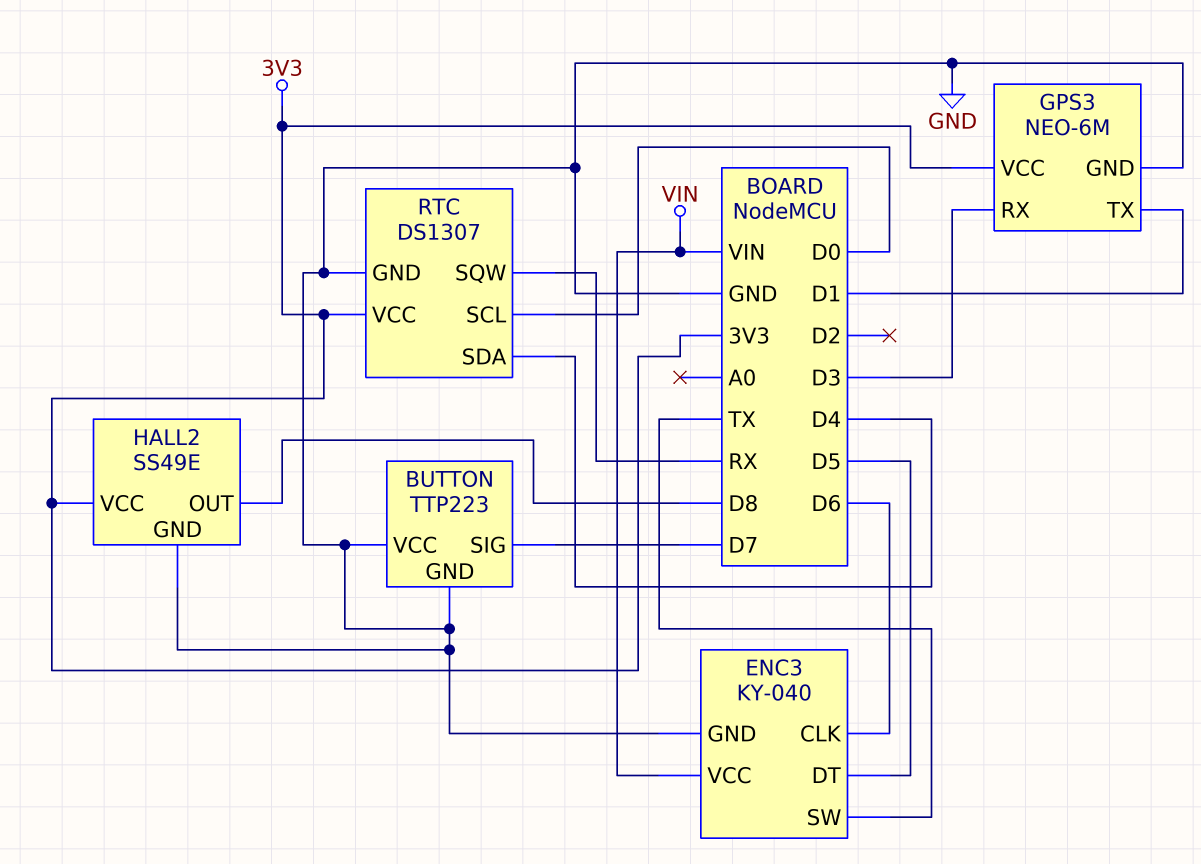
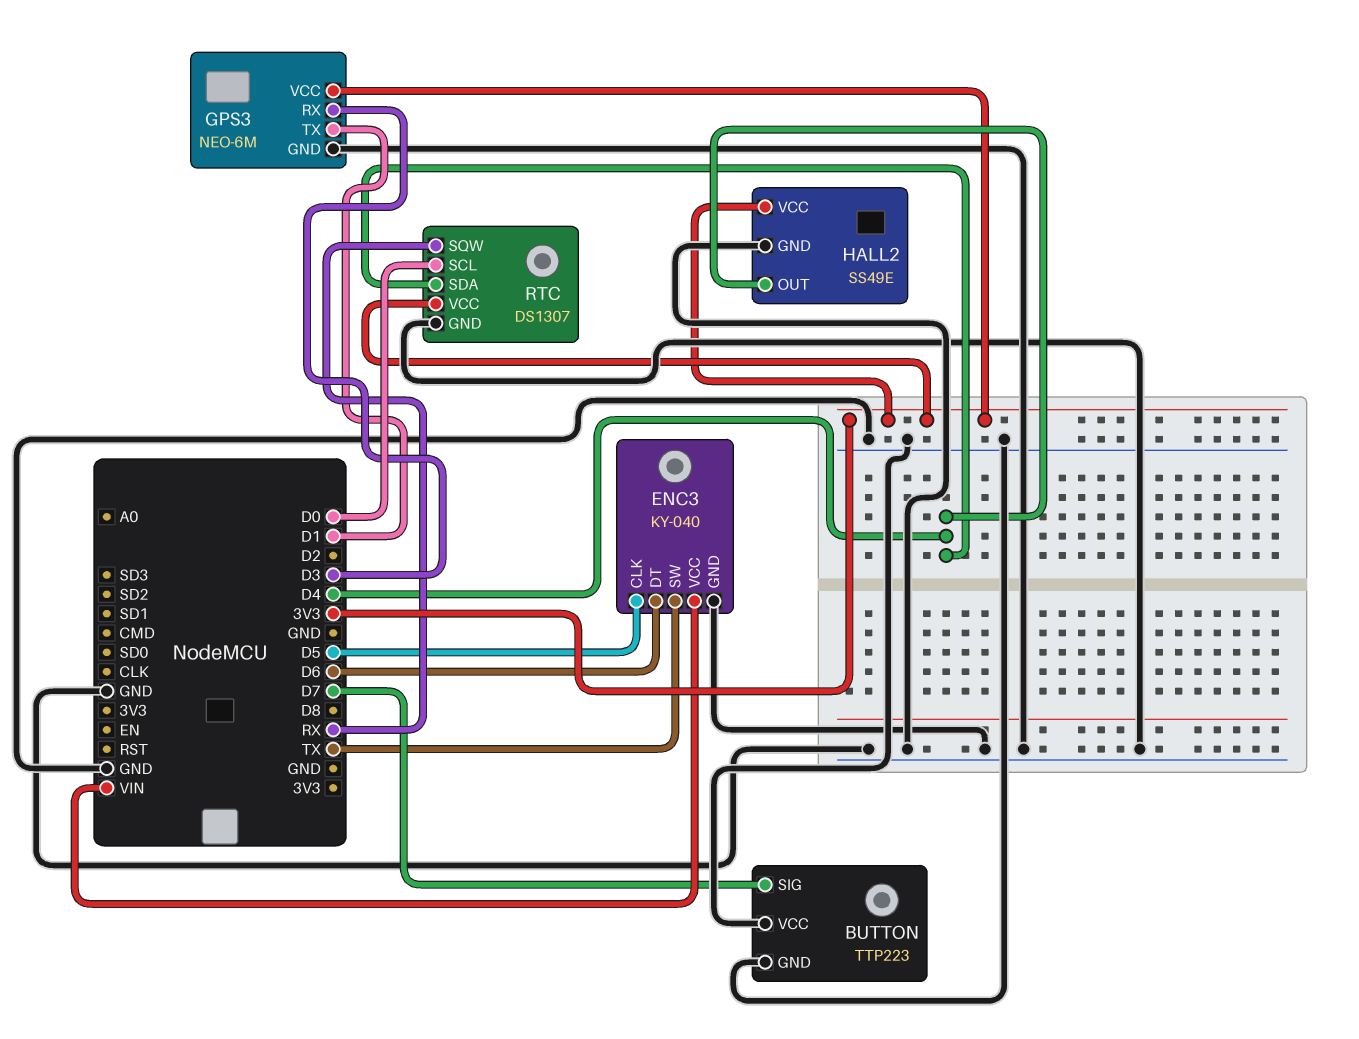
ENC3 pin CLK: D6 -> D5
ENC3 pin DT: D5 -> D6
HALL2 pin OUT: D8 -> D4

